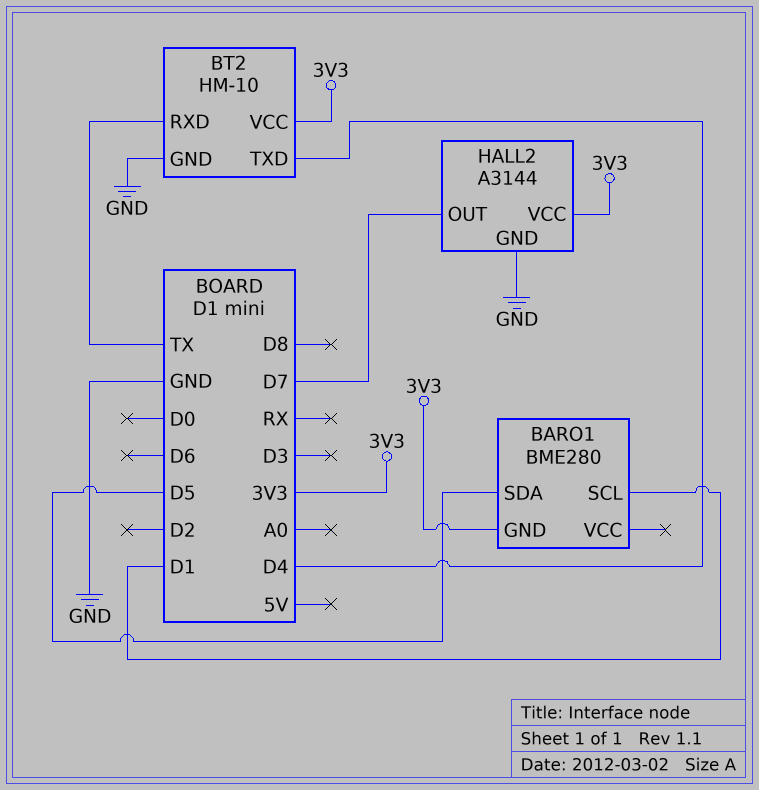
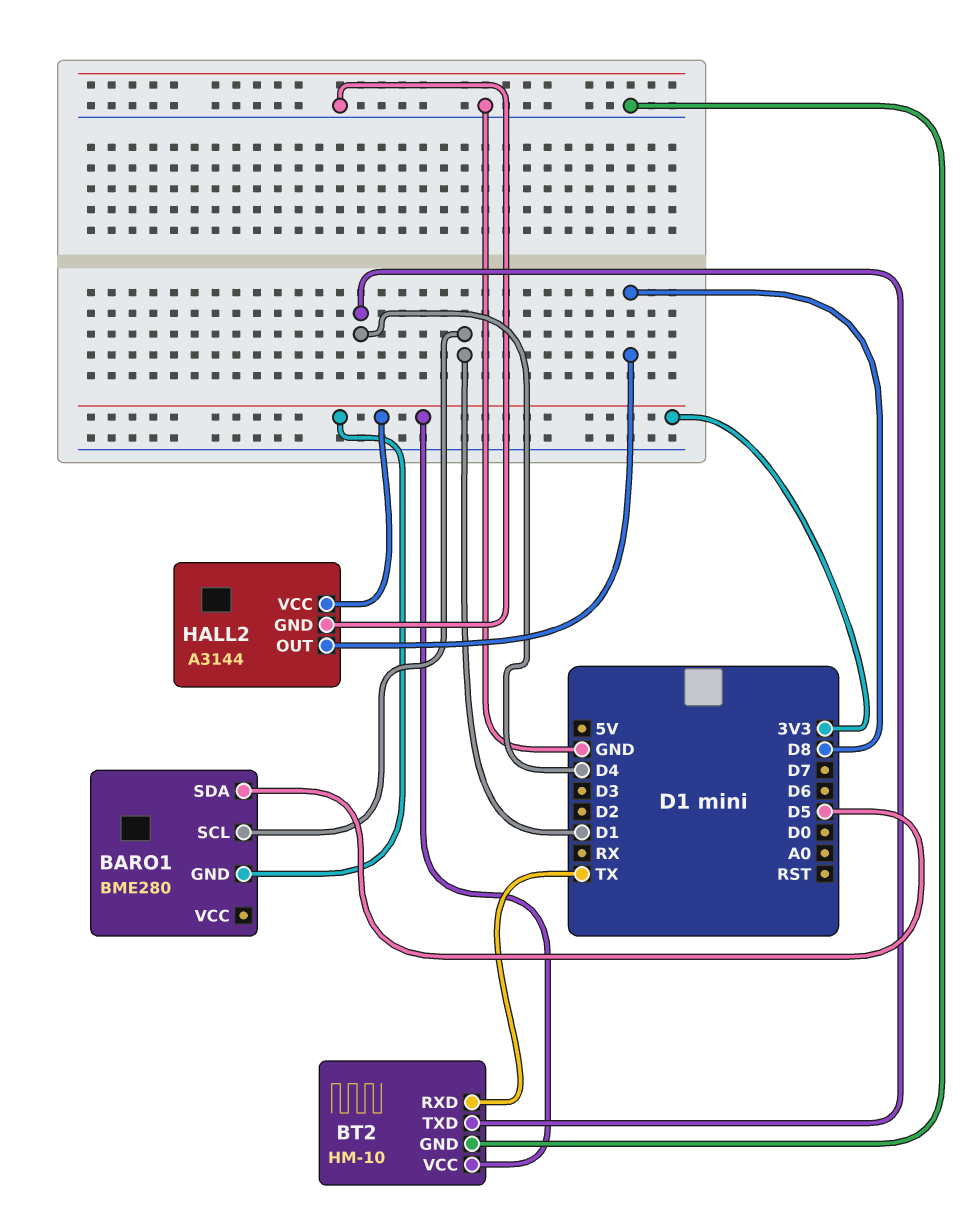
HALL2 pin OUT: D7 -> D8

